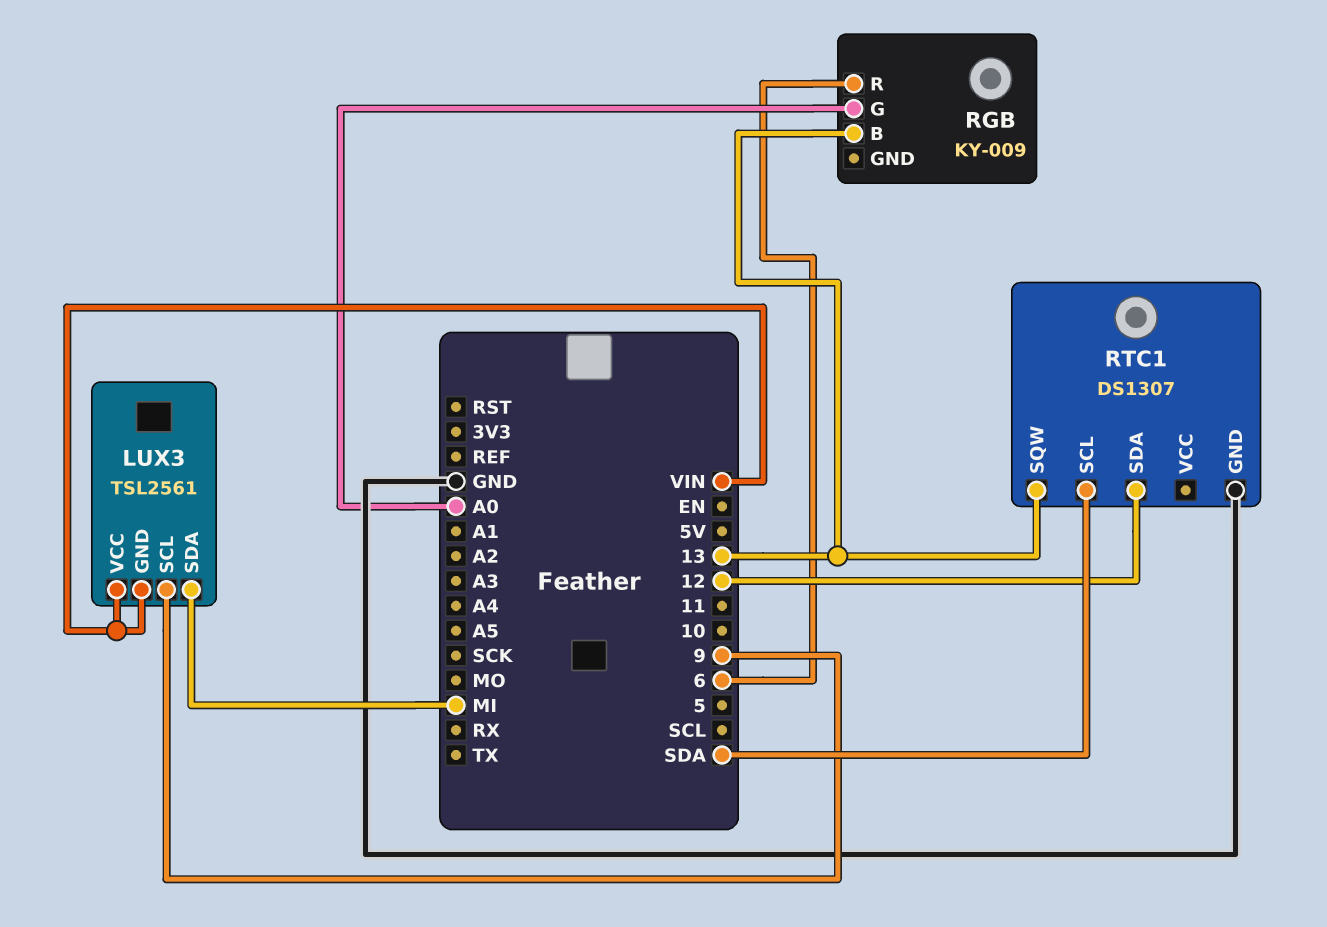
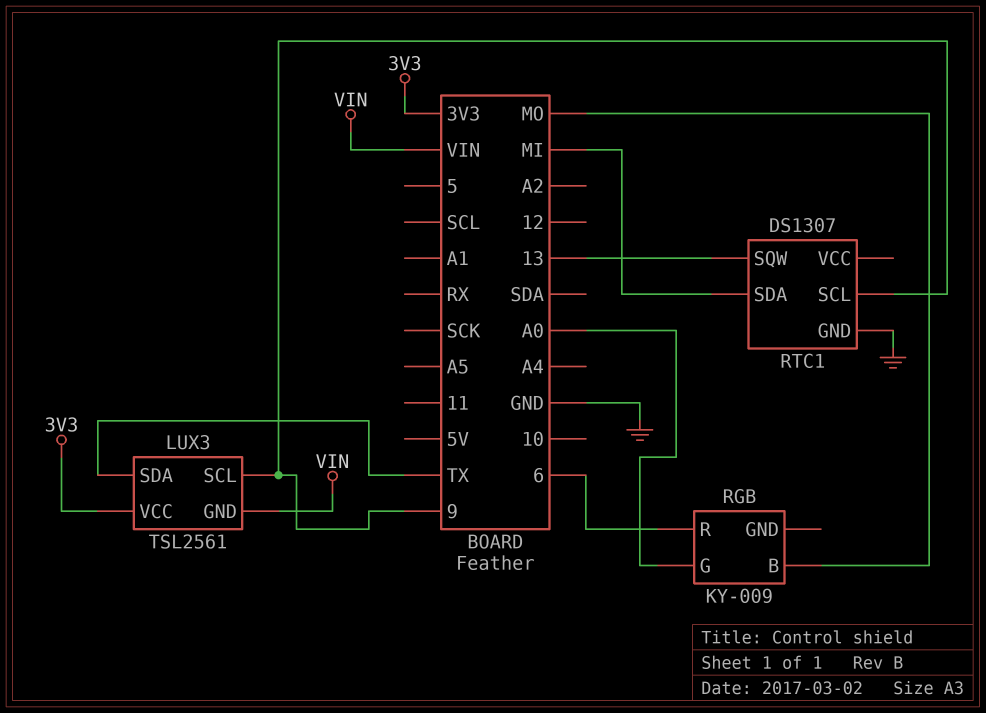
LUX3 pin SDA: MI -> TX
LUX3 pin VCC: VIN -> 3V3
RGB pin B: 13 -> MO
RTC1 pin SCL: SDA -> 9
RTC1 pin SDA: 12 -> MI

